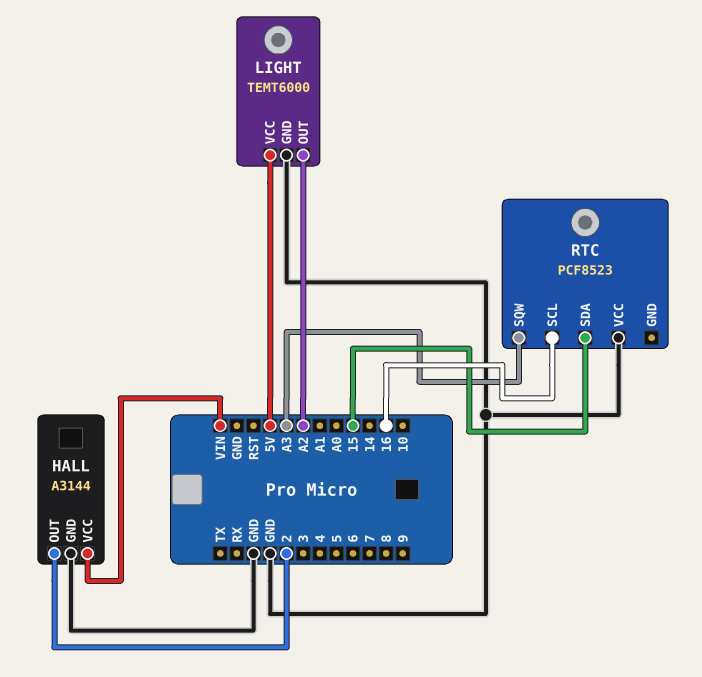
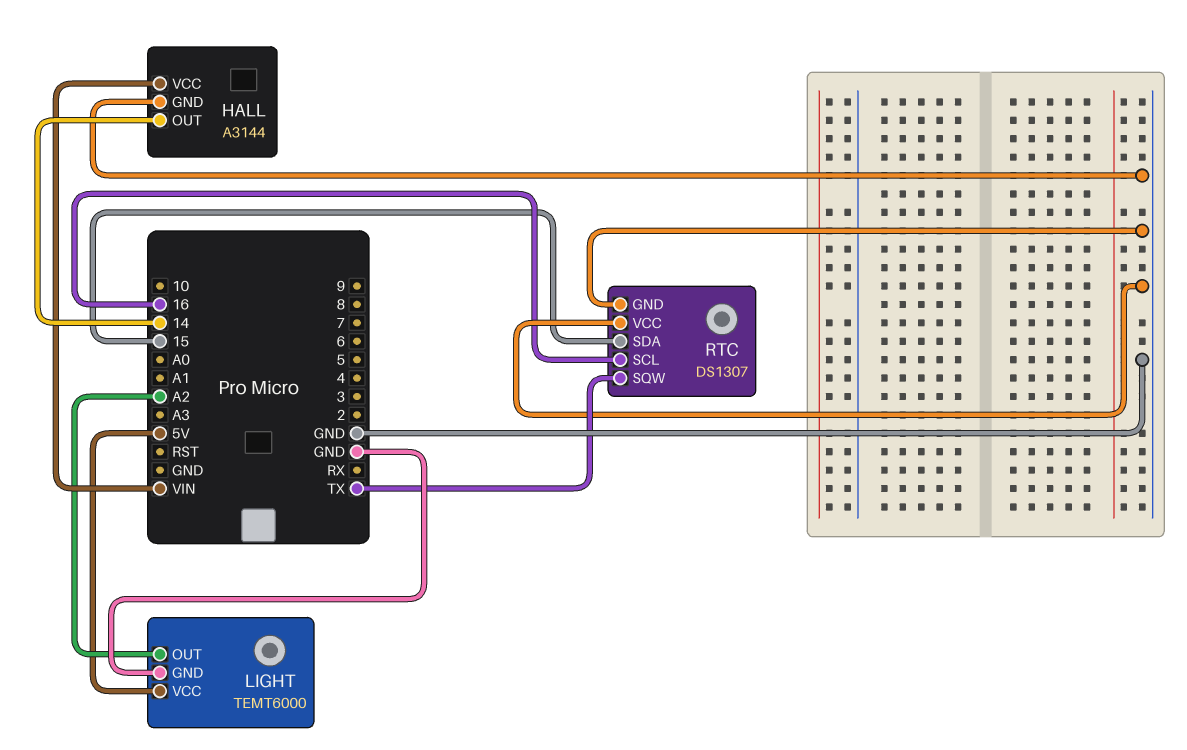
HALL pin OUT: 2 -> 14
RTC: PCF8523 -> DS1307
RTC pin GND: none -> GND
RTC pin SQW: A3 -> TX

